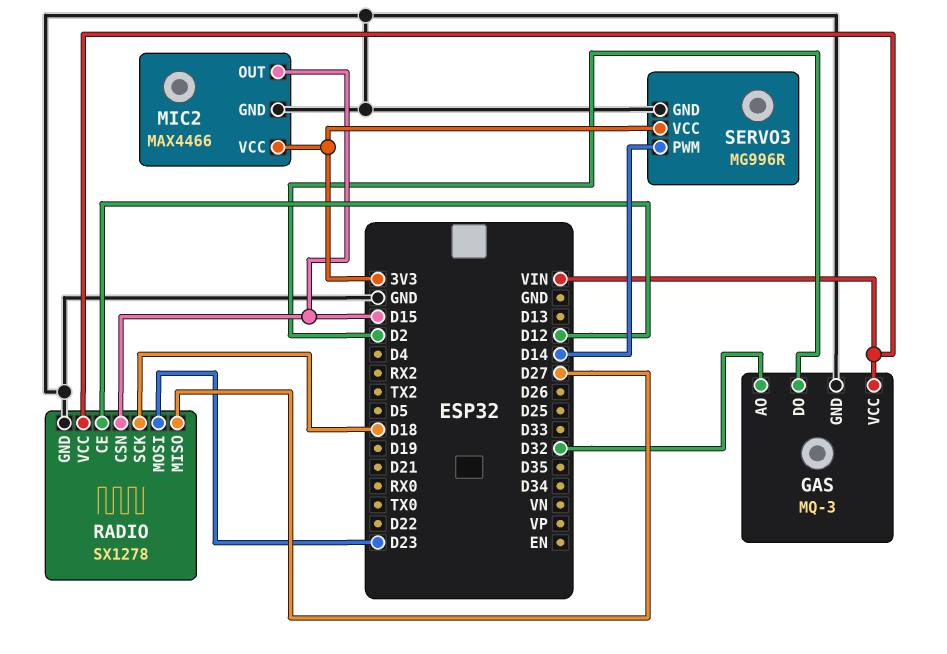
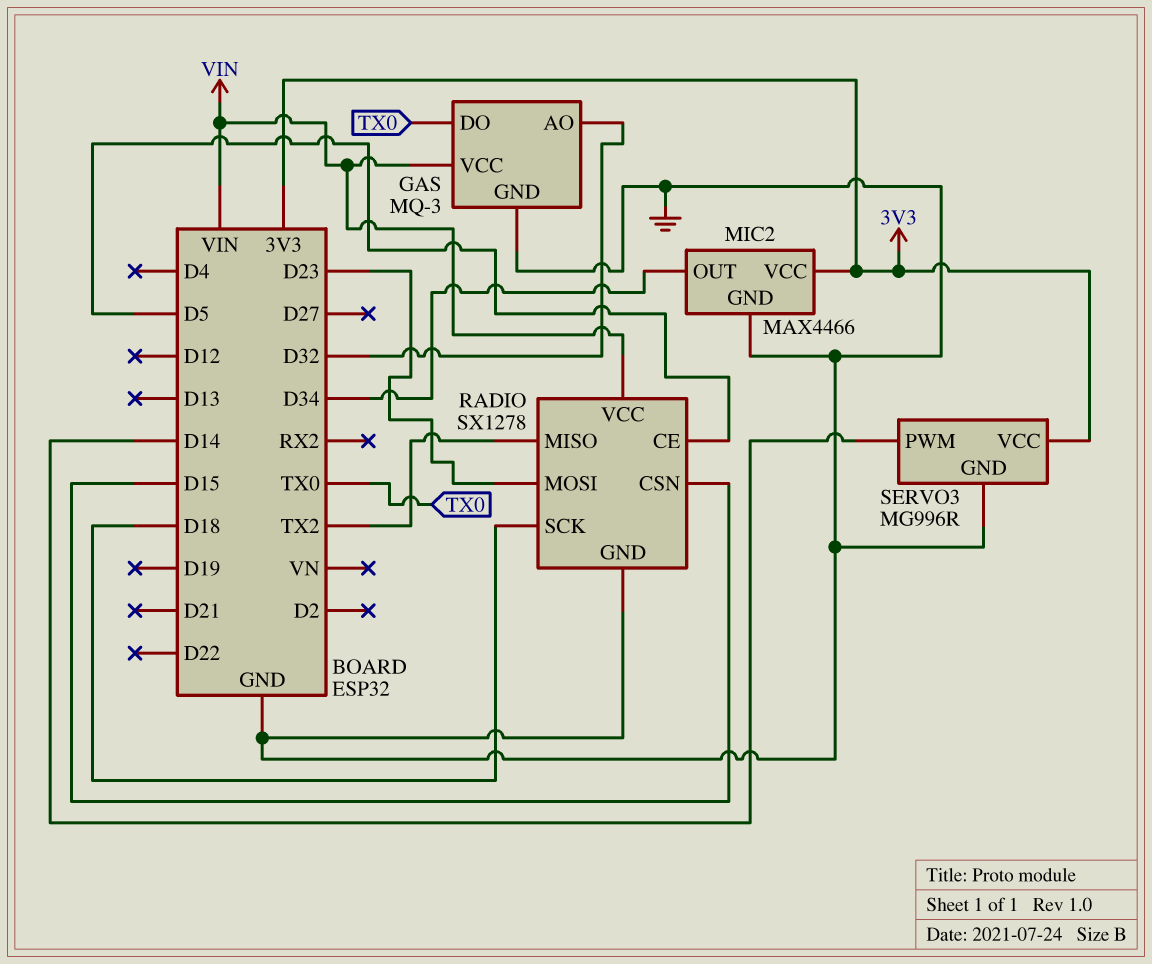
GAS pin DO: D2 -> TX0
MIC2 pin OUT: D15 -> D34
RADIO pin CE: D12 -> D5
RADIO pin MISO: D27 -> TX2

